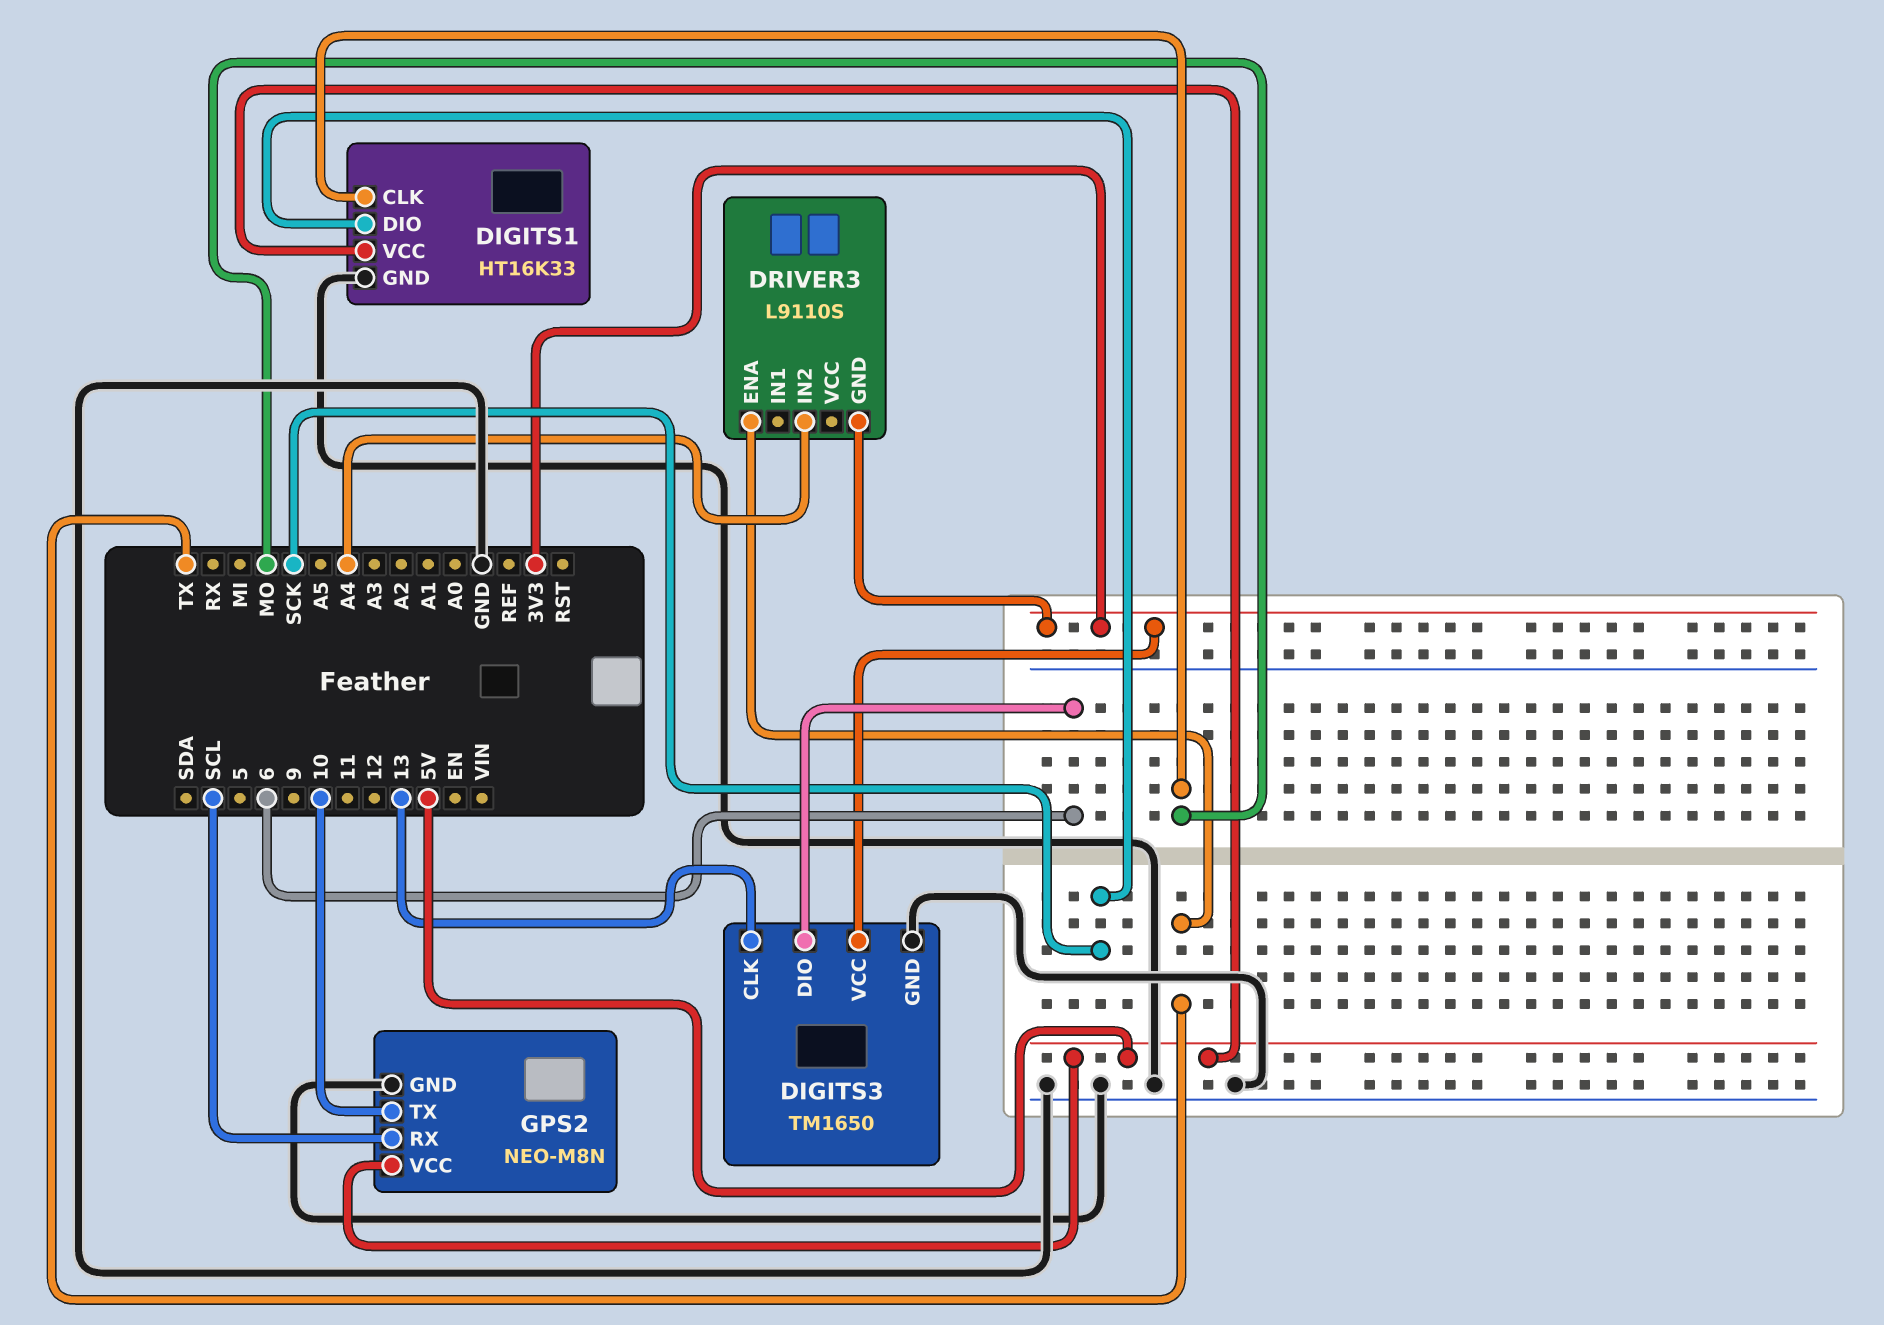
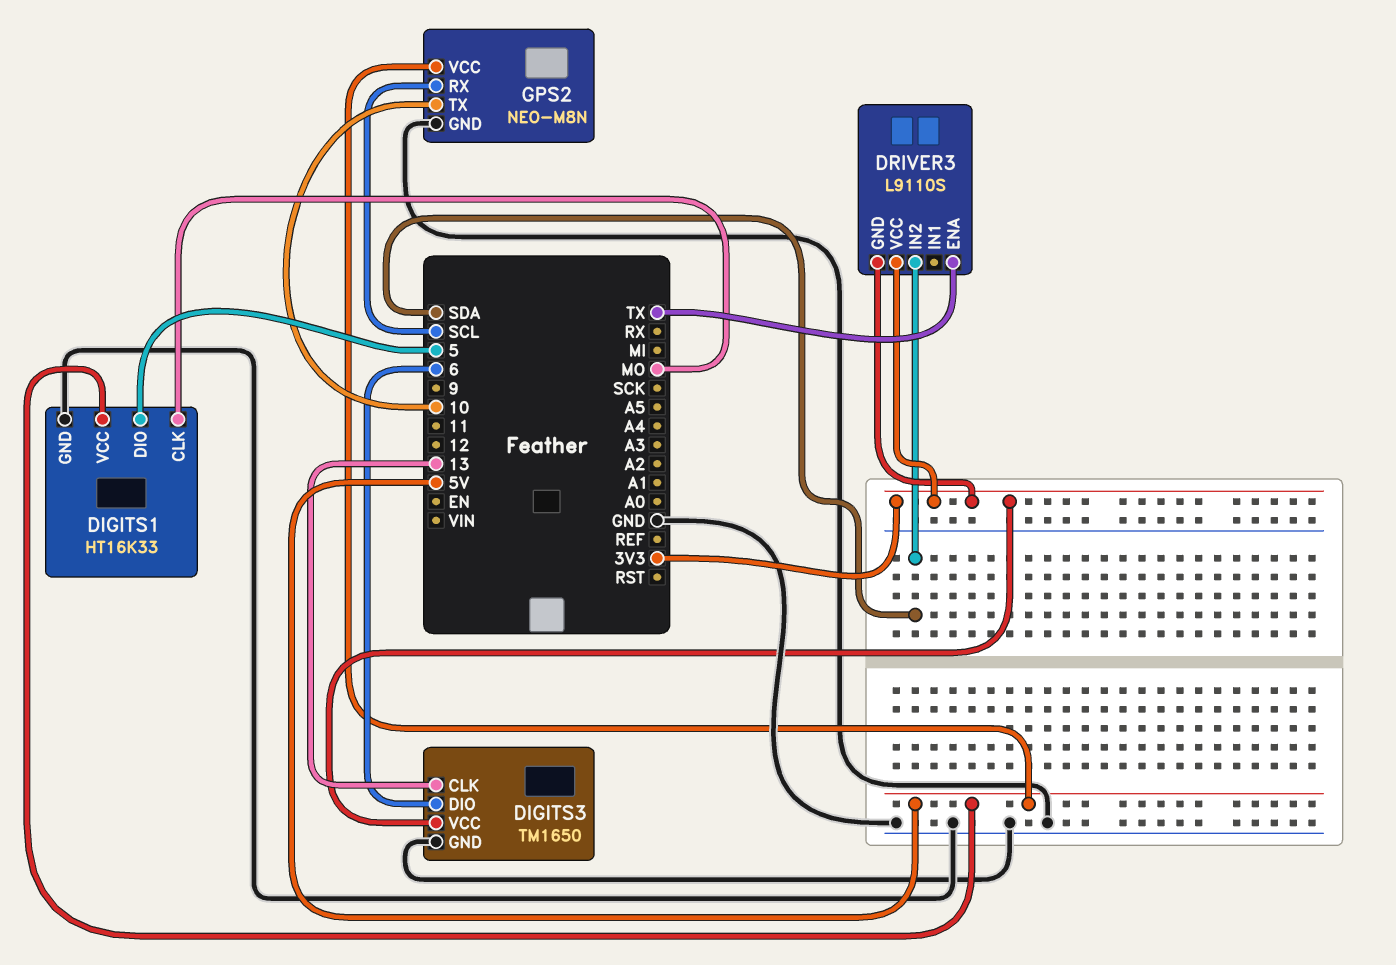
DIGITS1 pin DIO: SCK -> 5
DRIVER3 pin IN2: A4 -> SDA
DRIVER3 pin VCC: none -> 3V3

